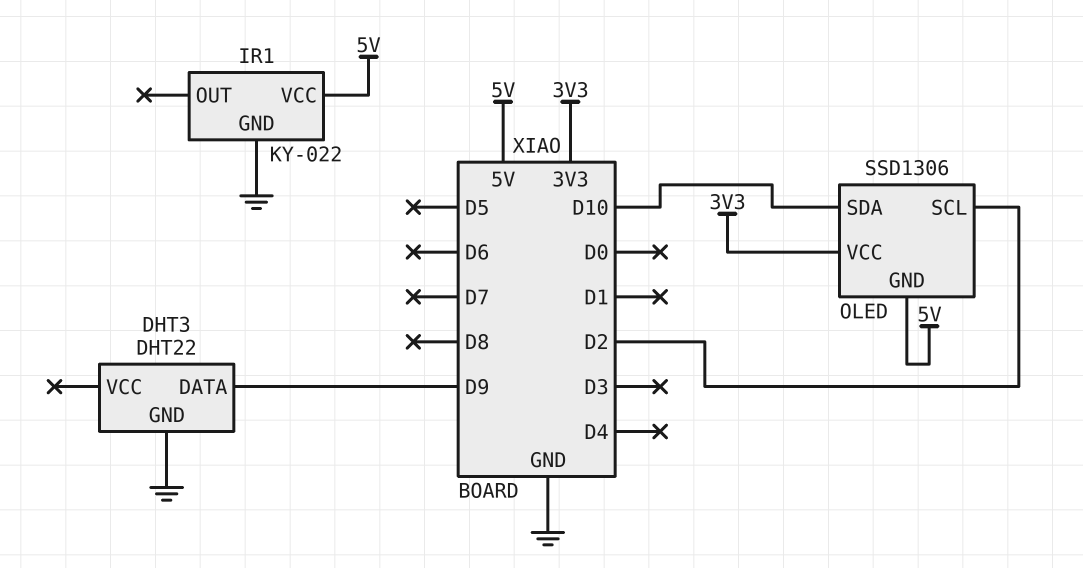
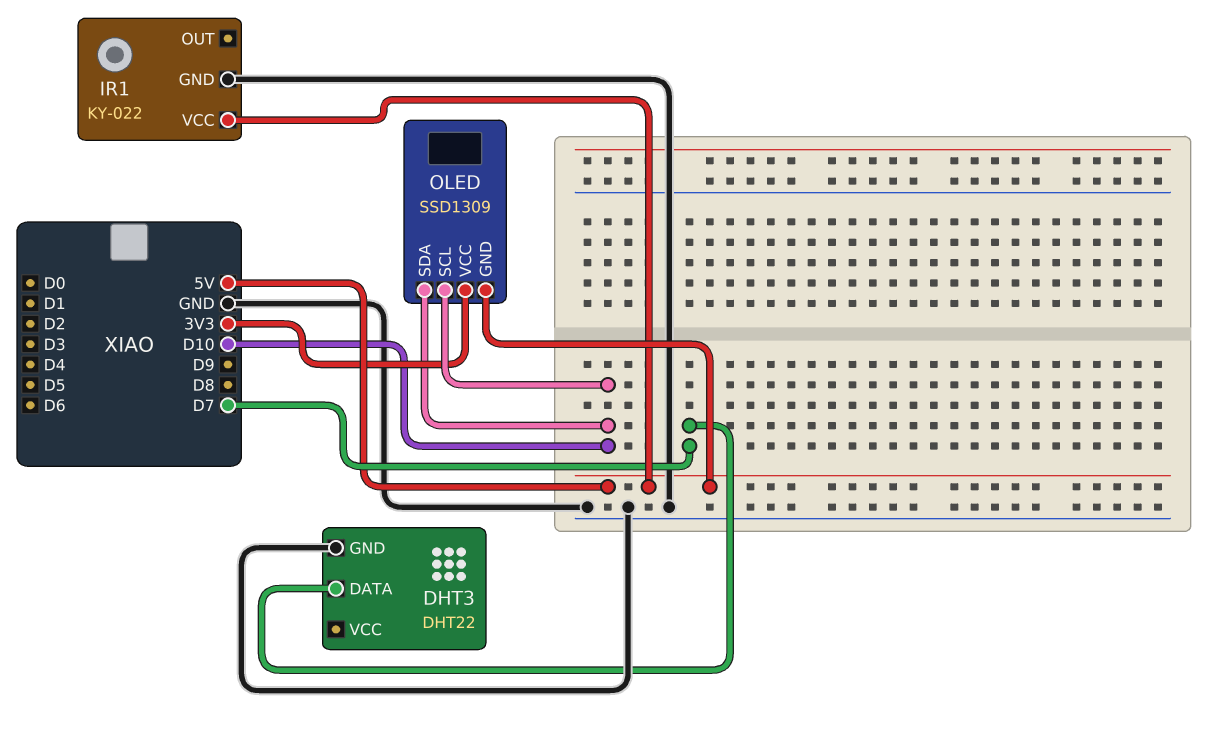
DHT3 pin DATA: D9 -> D7
OLED: SSD1306 -> SSD1309
OLED pin SCL: D2 -> D10

